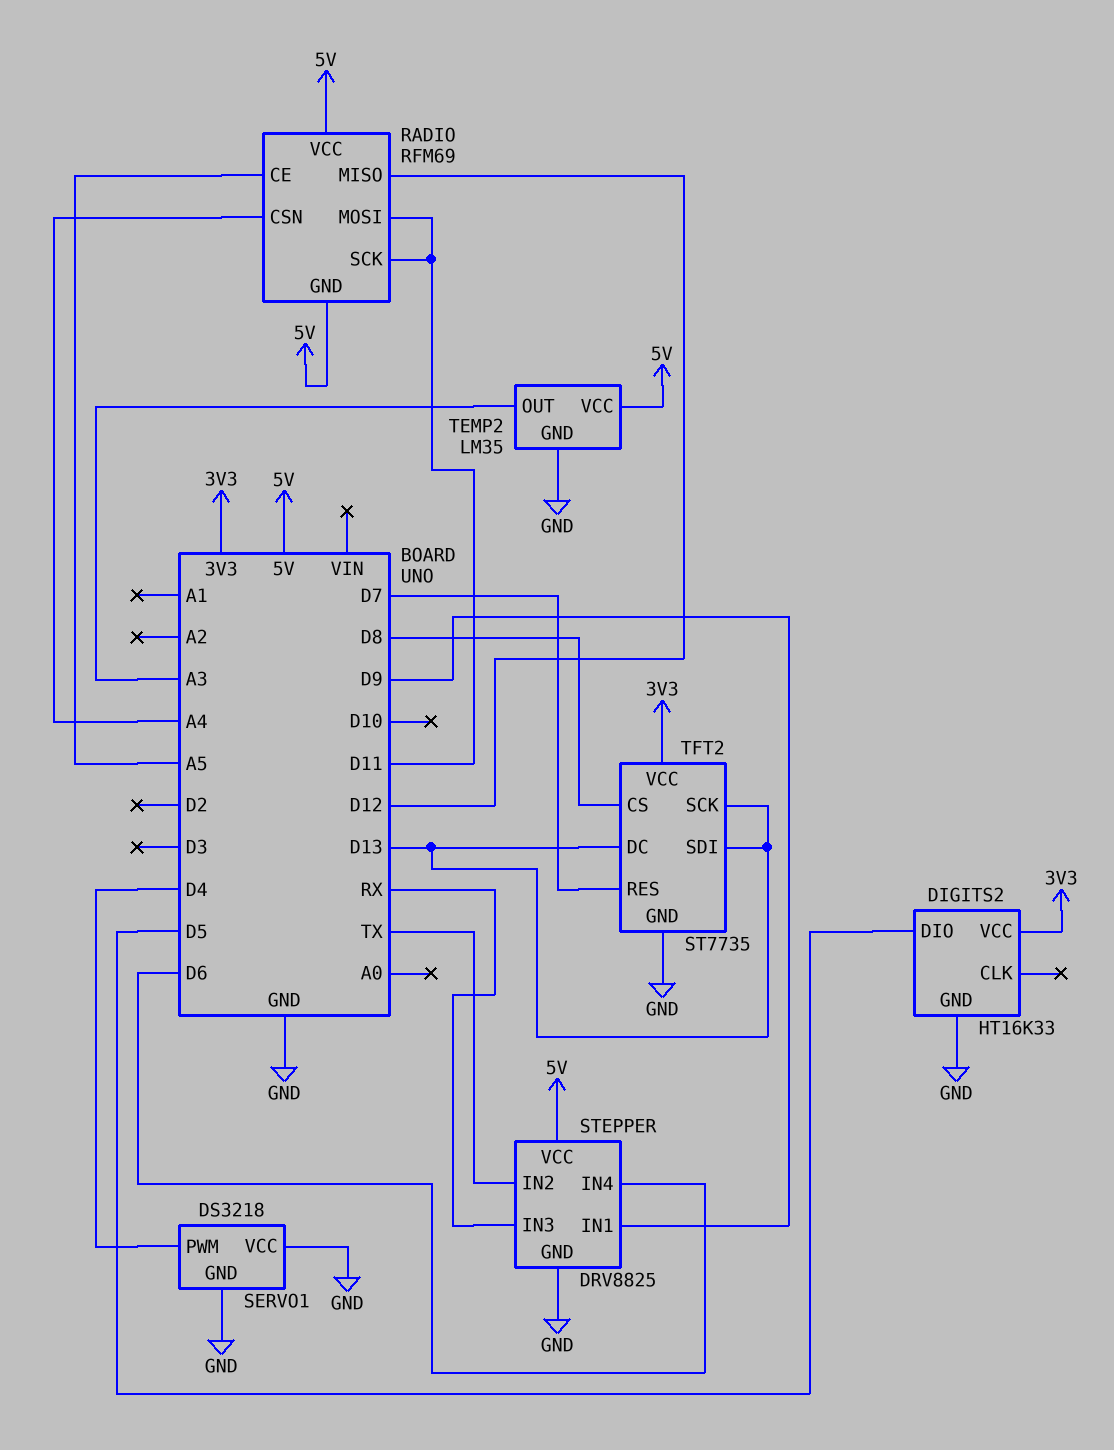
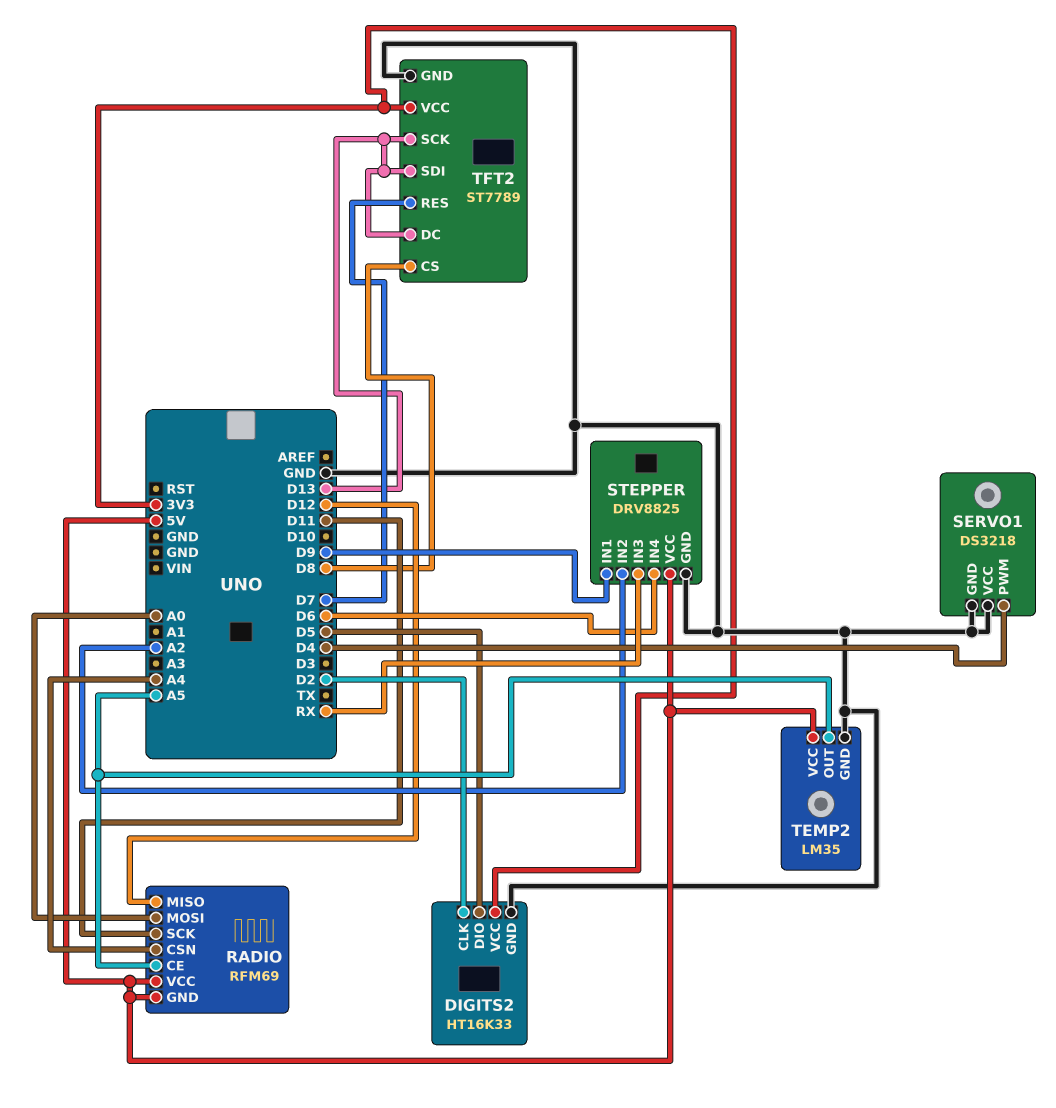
DIGITS2 pin CLK: none -> D2
RADIO pin MOSI: D11 -> A0
STEPPER pin IN2: TX -> A2
TEMP2 pin OUT: A3 -> A5
TFT2: ST7735 -> ST7789

